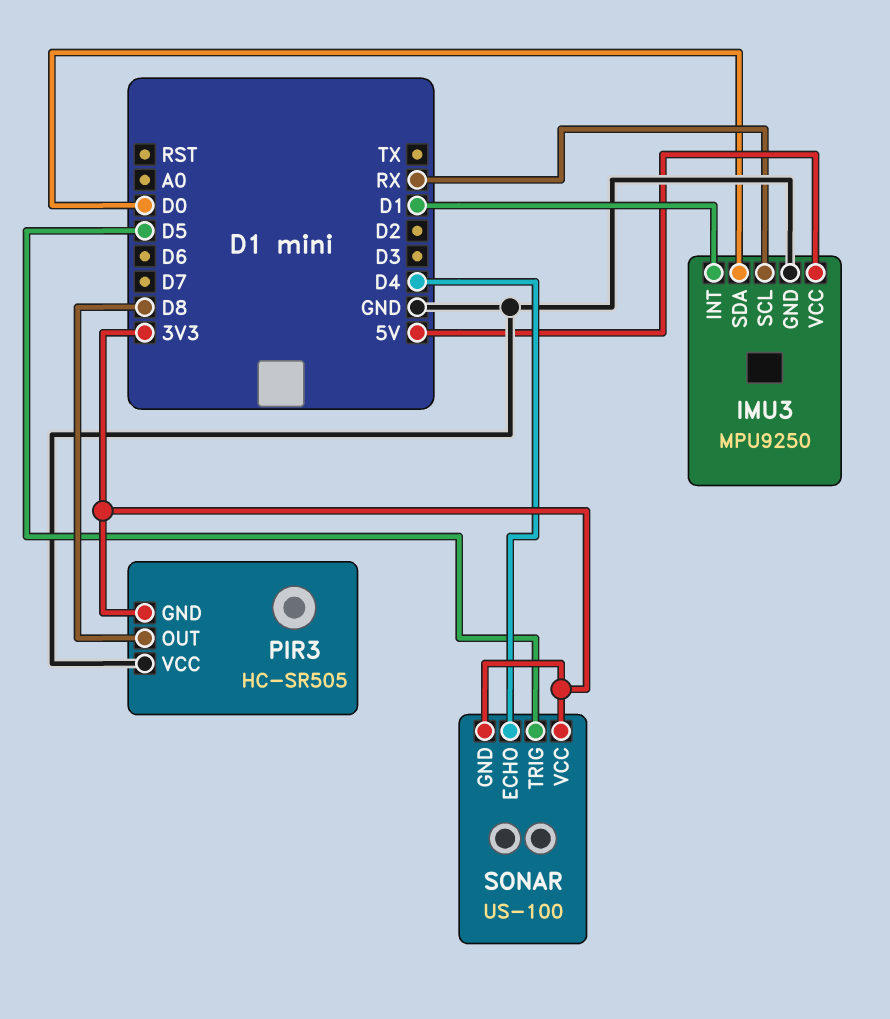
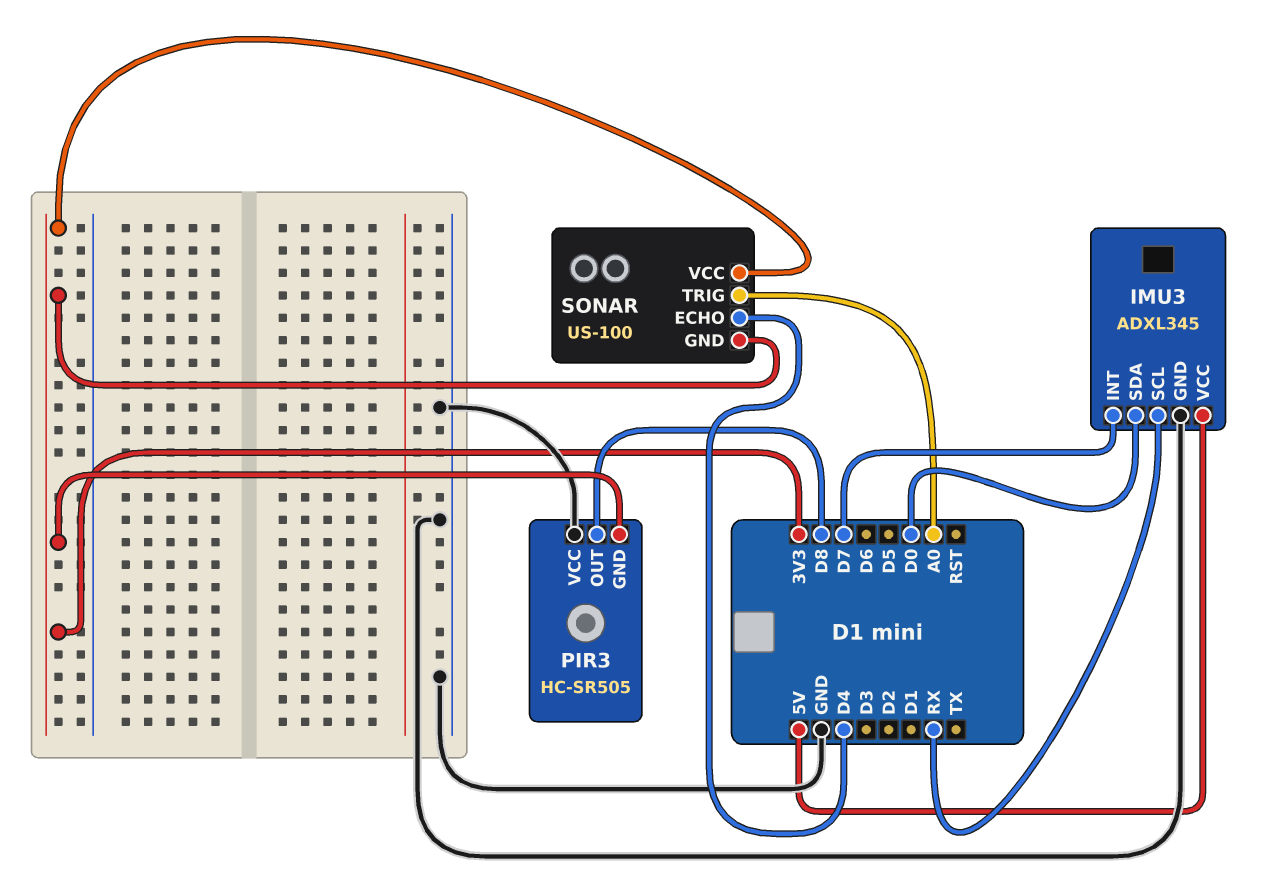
IMU3: MPU9250 -> ADXL345
IMU3 pin INT: D1 -> D7
SONAR pin TRIG: D5 -> A0

